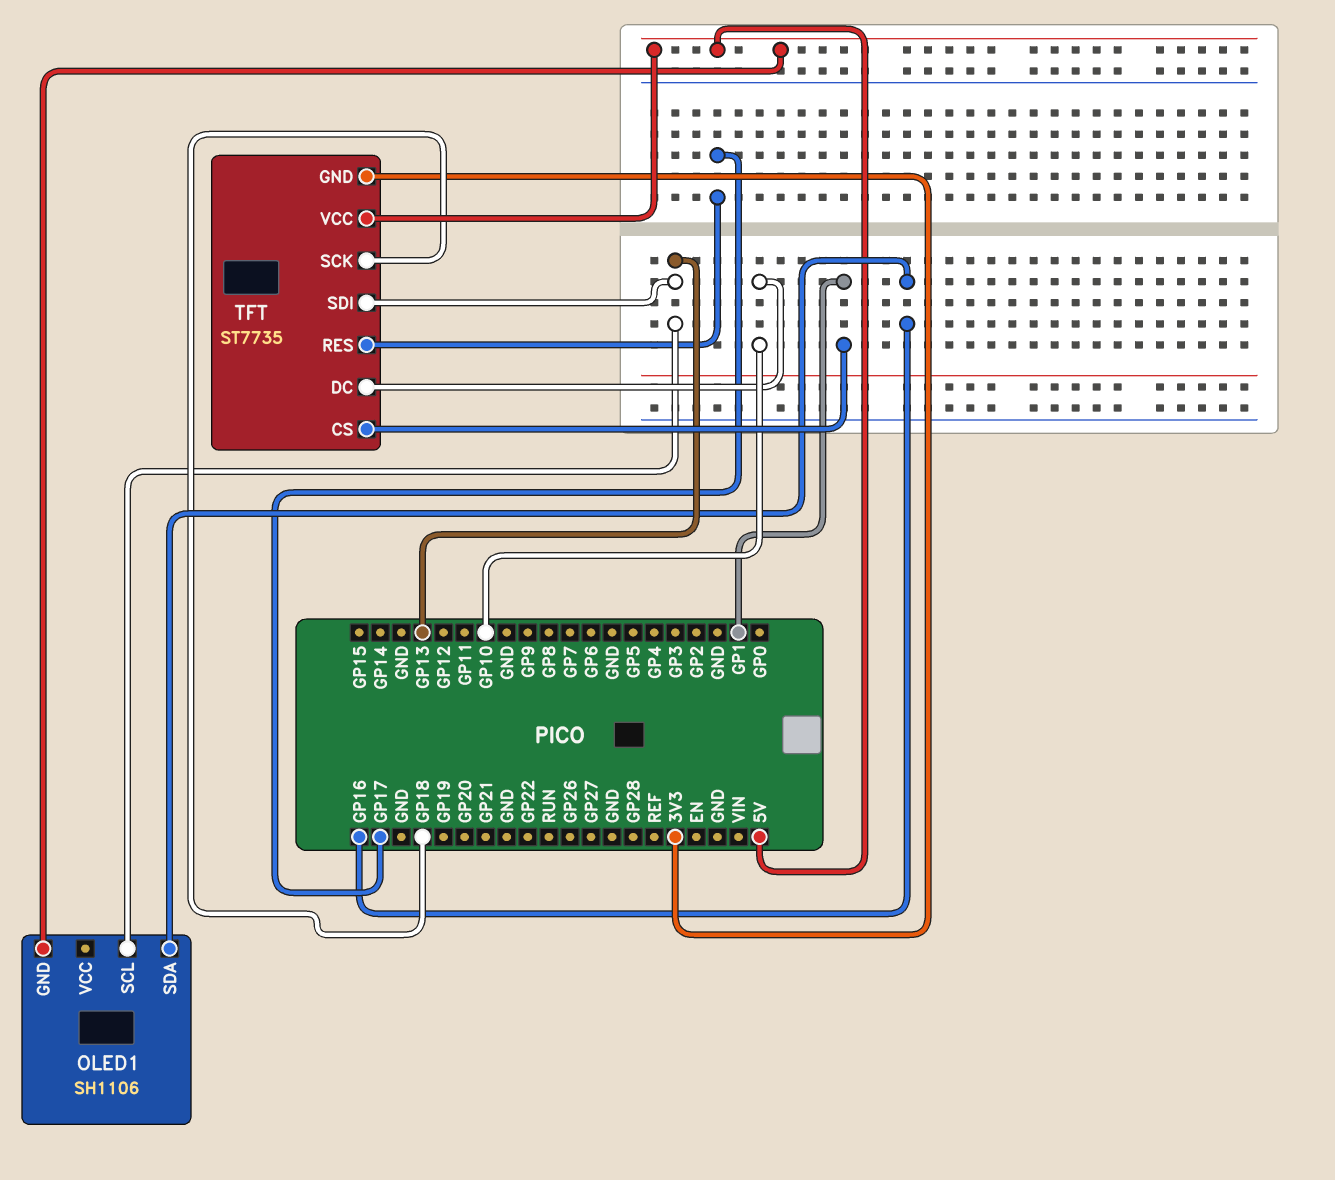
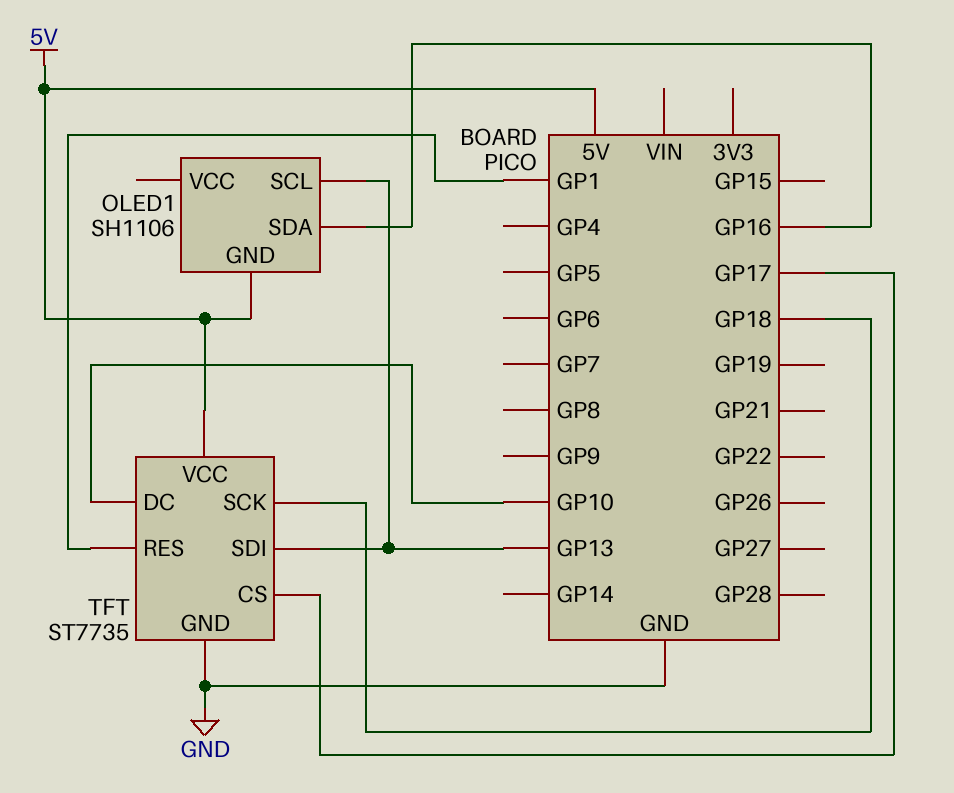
TFT pin CS: GP1 -> GP17
TFT pin GND: 3V3 -> GND
TFT pin RES: GP17 -> GP1

